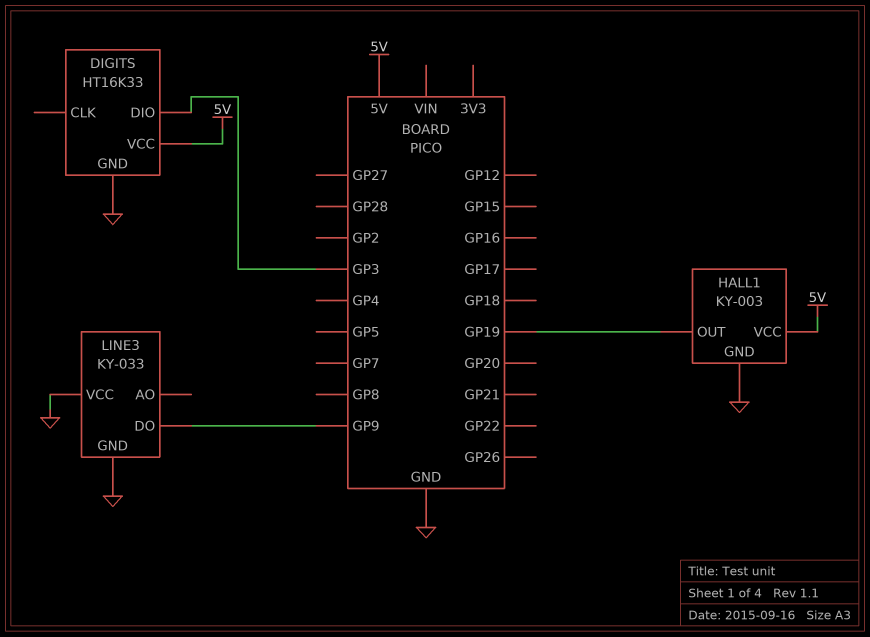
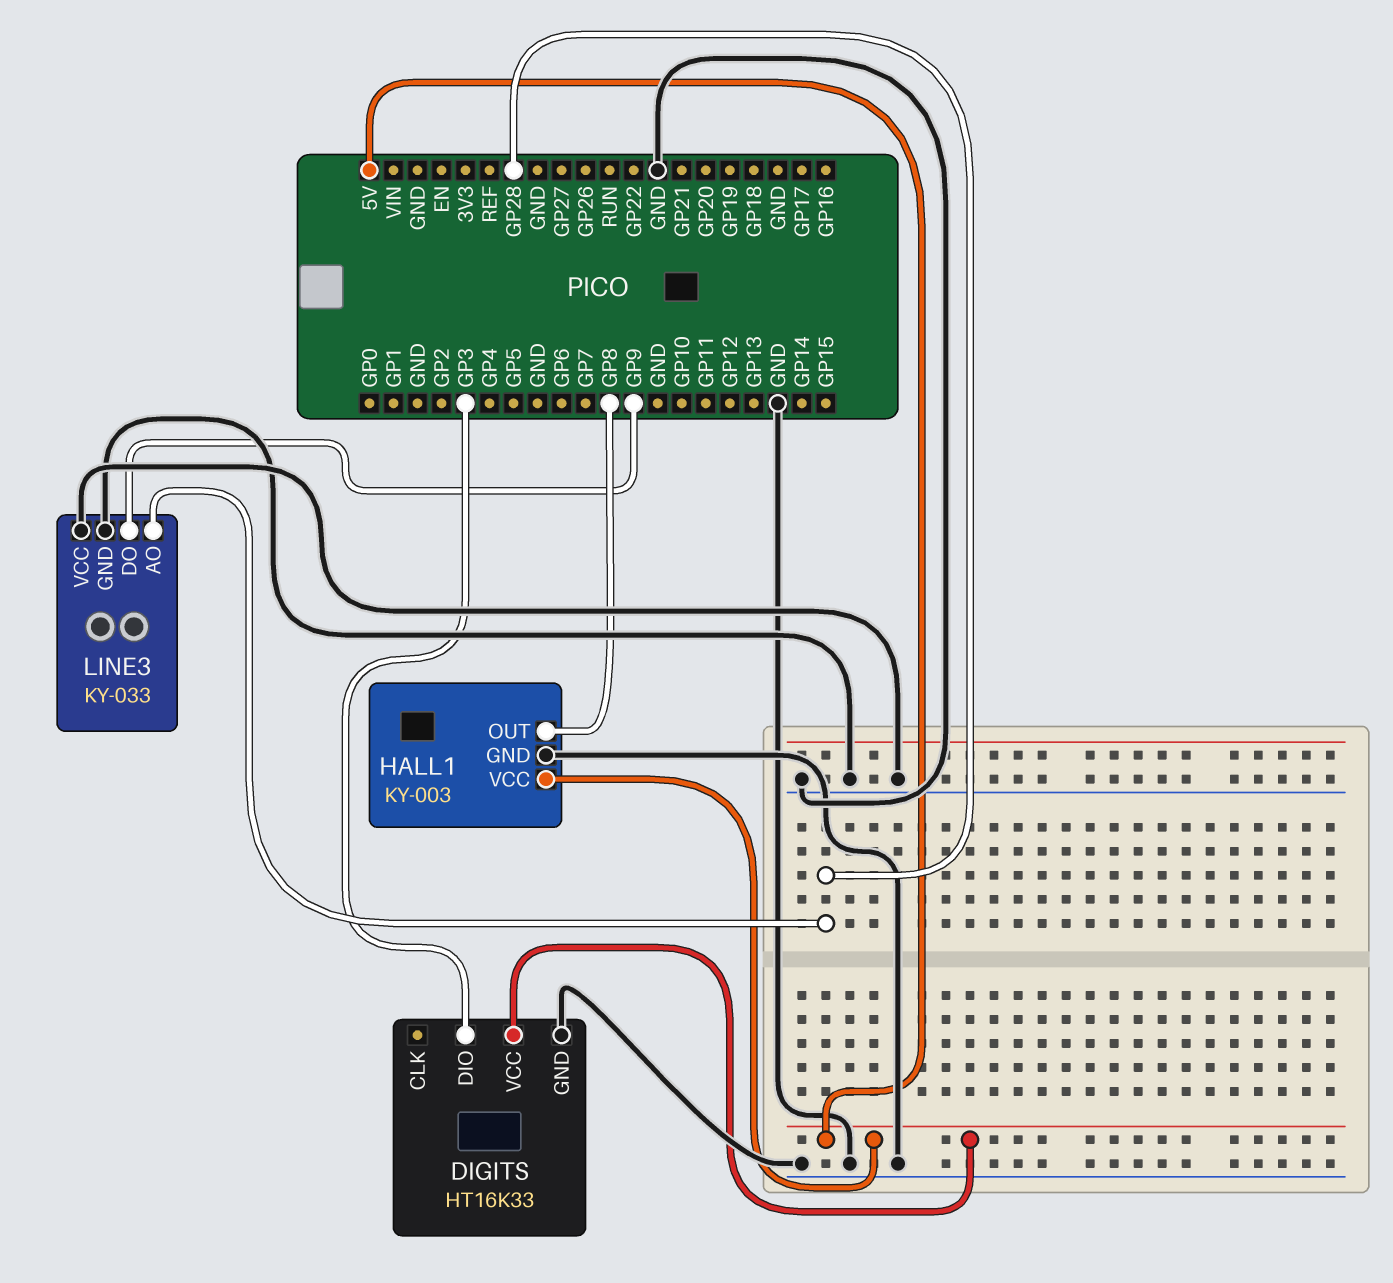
HALL1 pin OUT: GP19 -> GP8
LINE3 pin AO: none -> GP28

